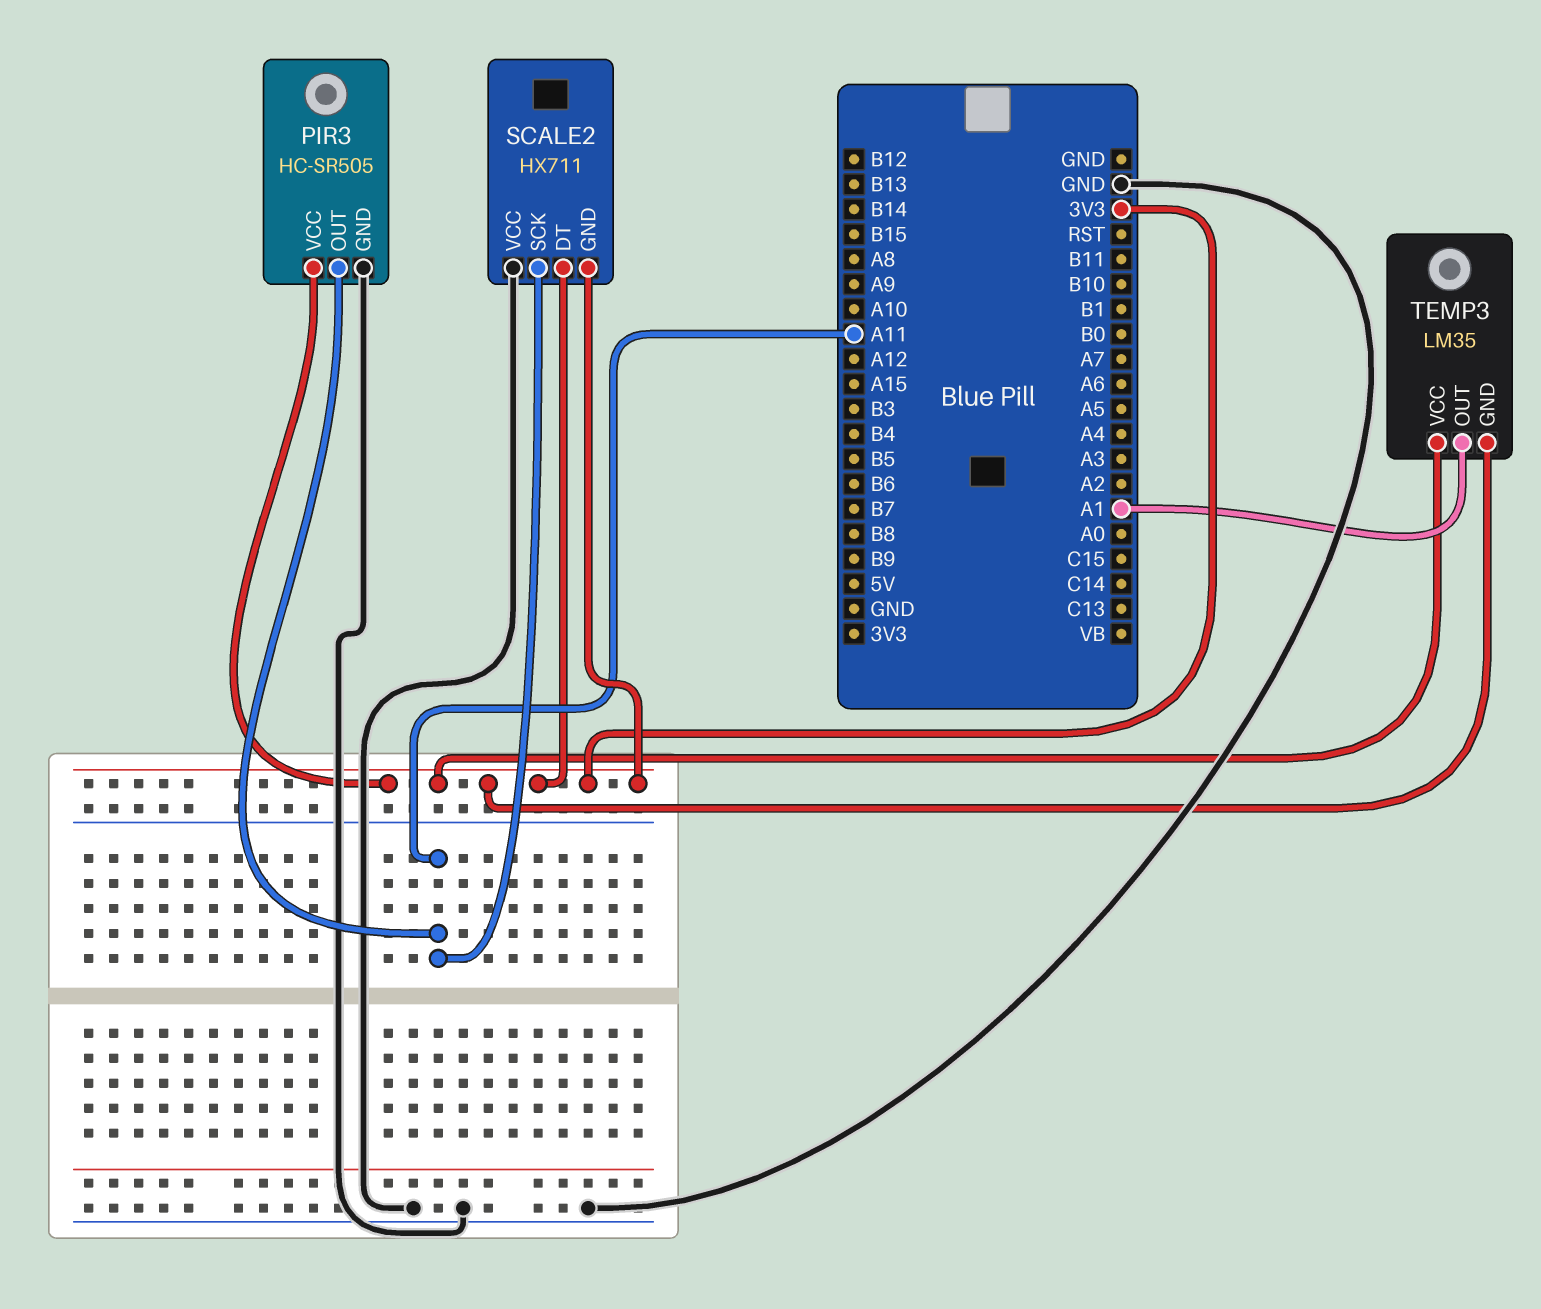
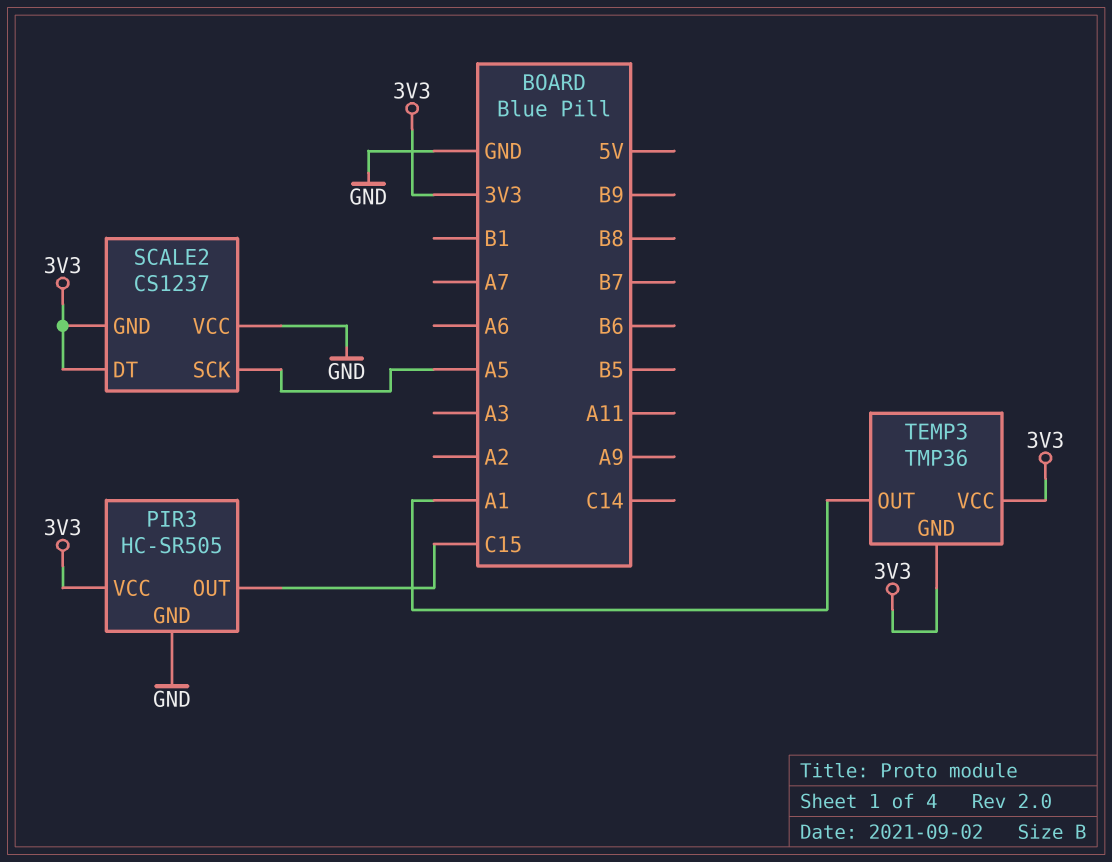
PIR3 pin OUT: A11 -> C15
SCALE2: HX711 -> CS1237
SCALE2 pin SCK: A11 -> A5
TEMP3: LM35 -> TMP36

